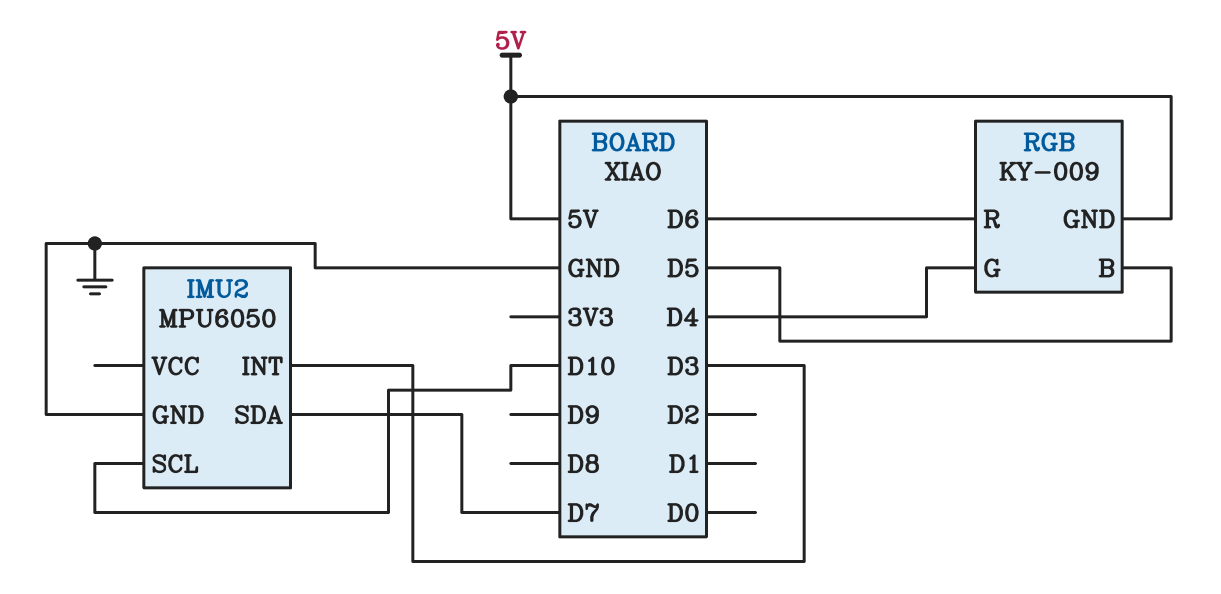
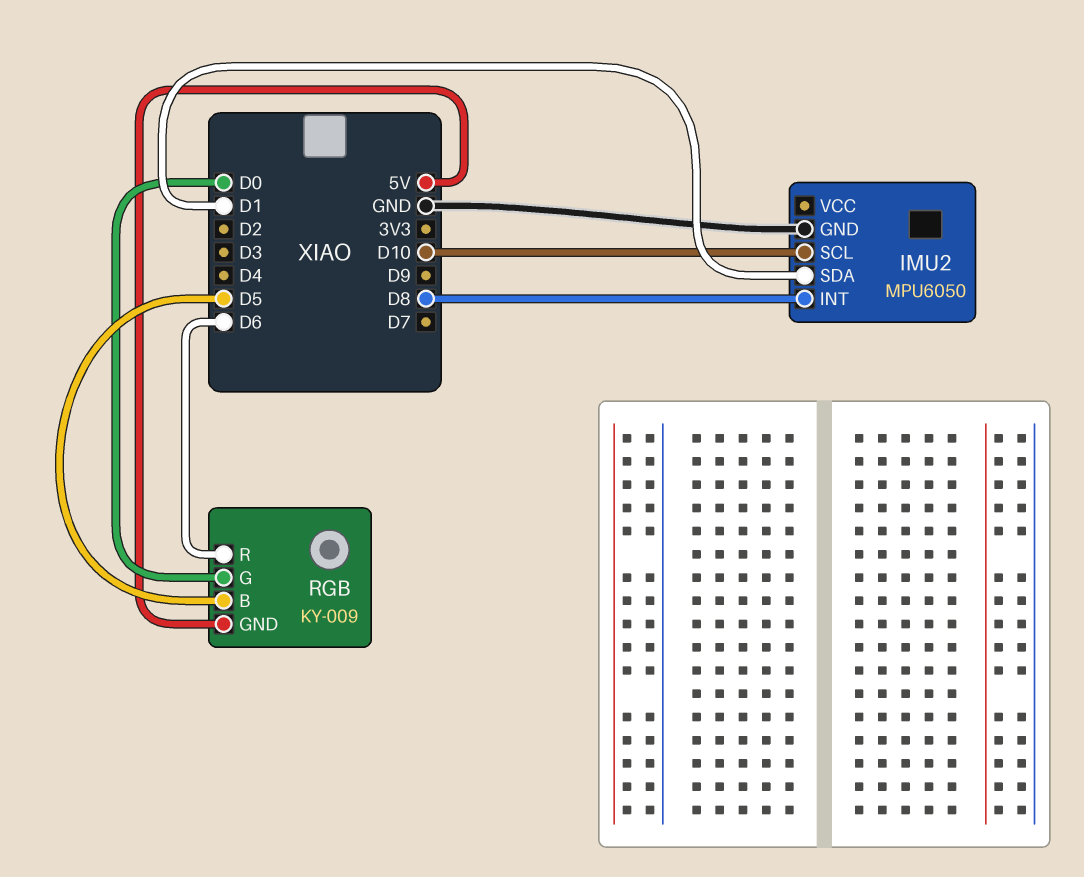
IMU2 pin INT: D3 -> D8
IMU2 pin SDA: D7 -> D1
RGB pin G: D4 -> D0

